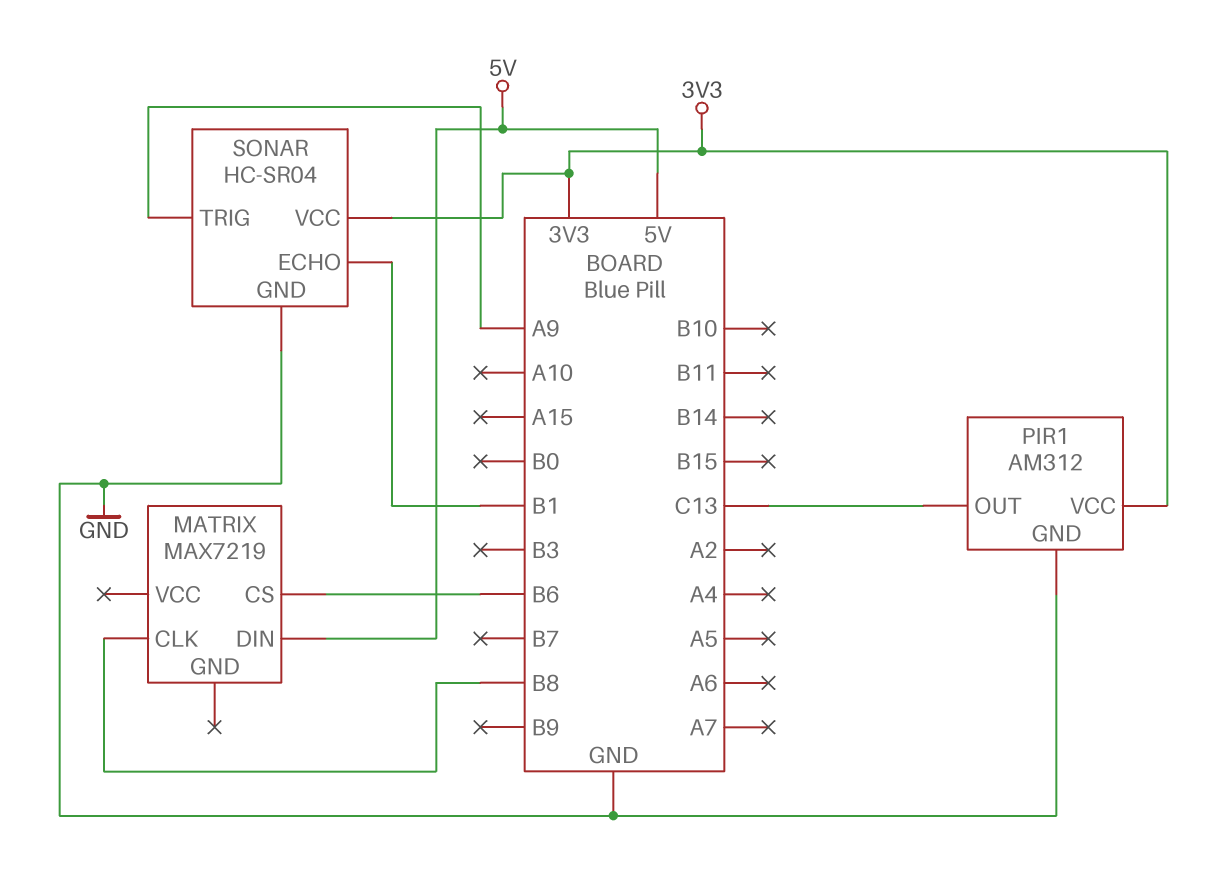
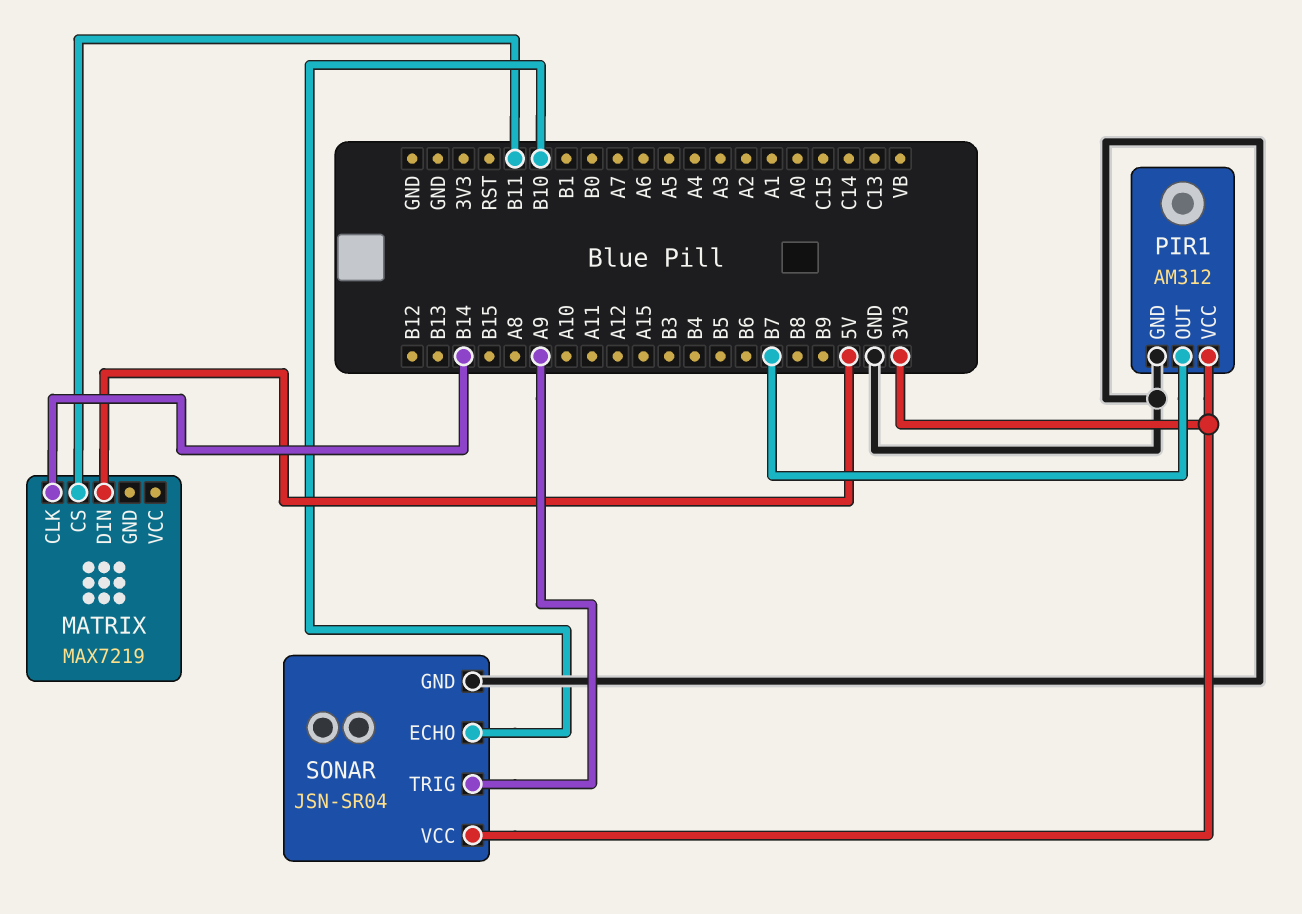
MATRIX pin CLK: B8 -> B14
MATRIX pin CS: B6 -> B11
PIR1 pin OUT: C13 -> B7
SONAR: HC-SR04 -> JSN-SR04
SONAR pin ECHO: B1 -> B10

